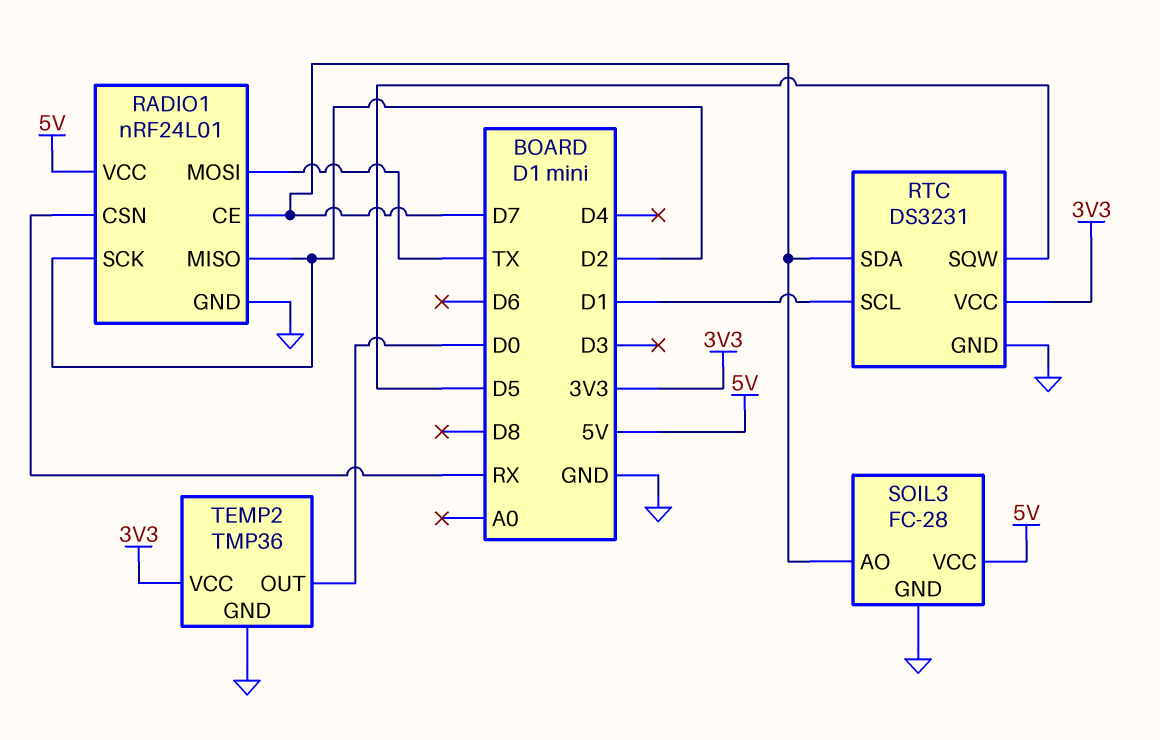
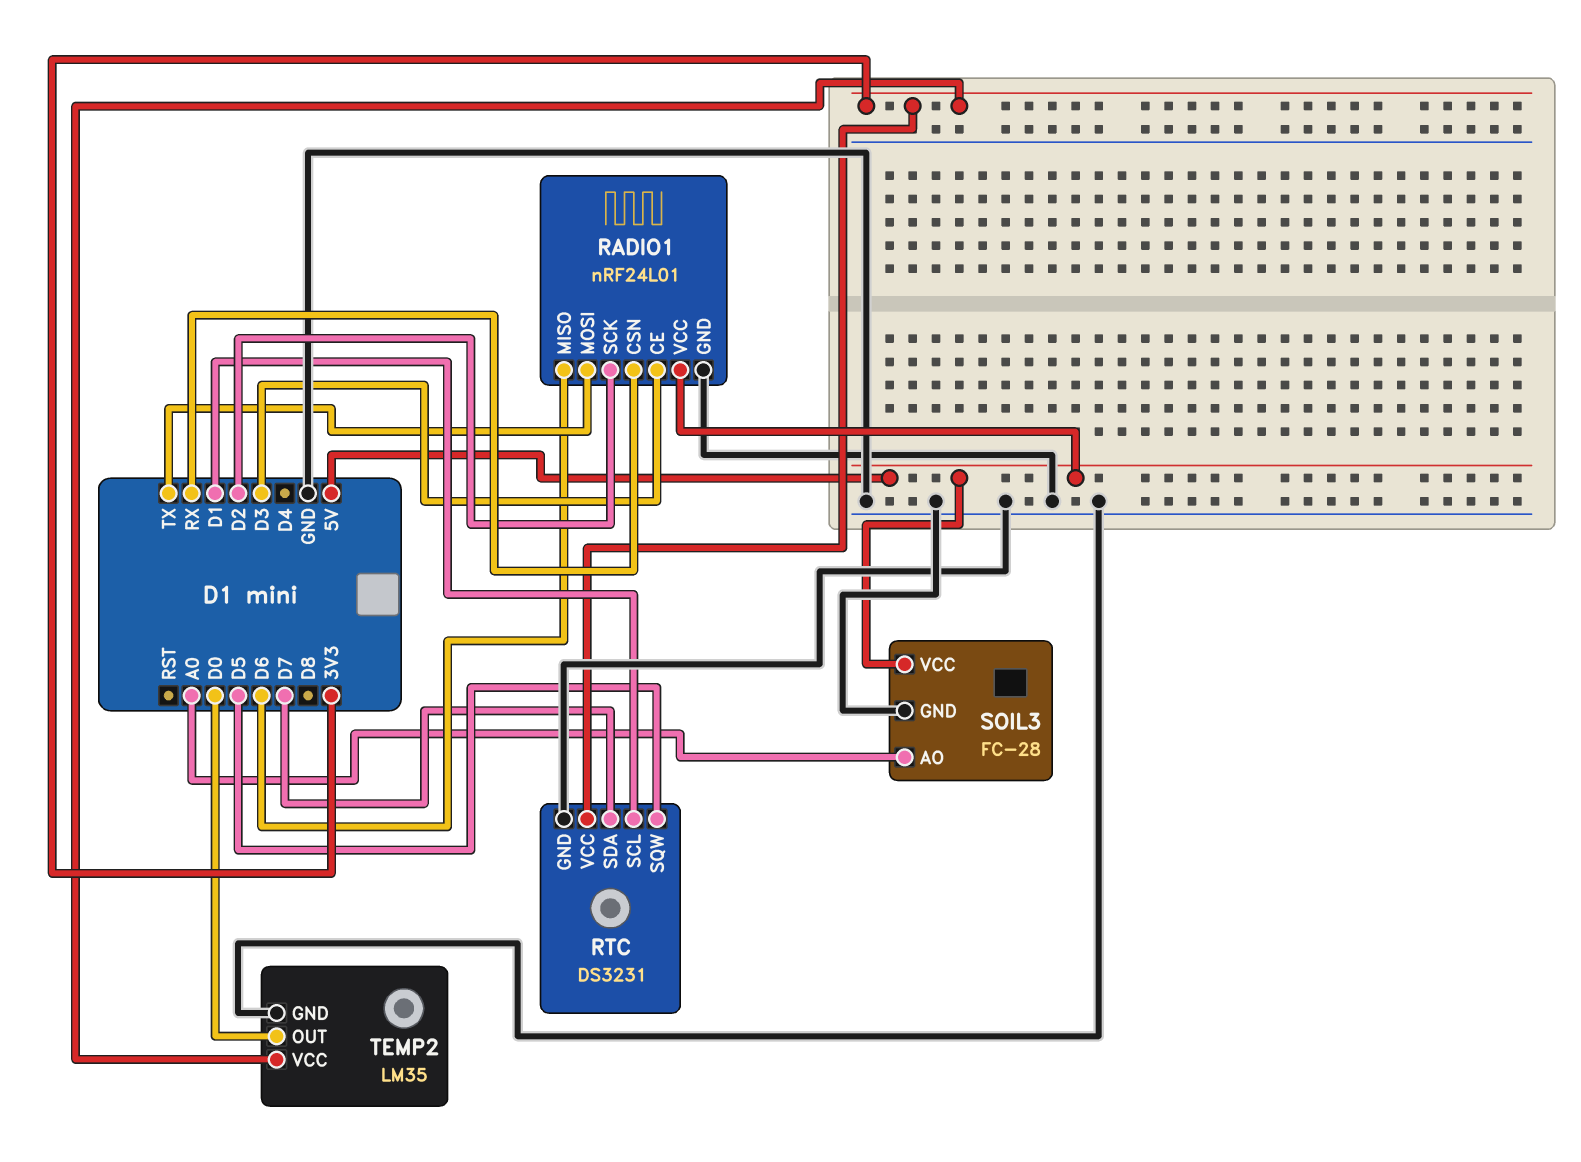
RADIO1 pin CE: D7 -> D3
RADIO1 pin MISO: D2 -> D6
SOIL3 pin AO: D7 -> A0
TEMP2: TMP36 -> LM35

